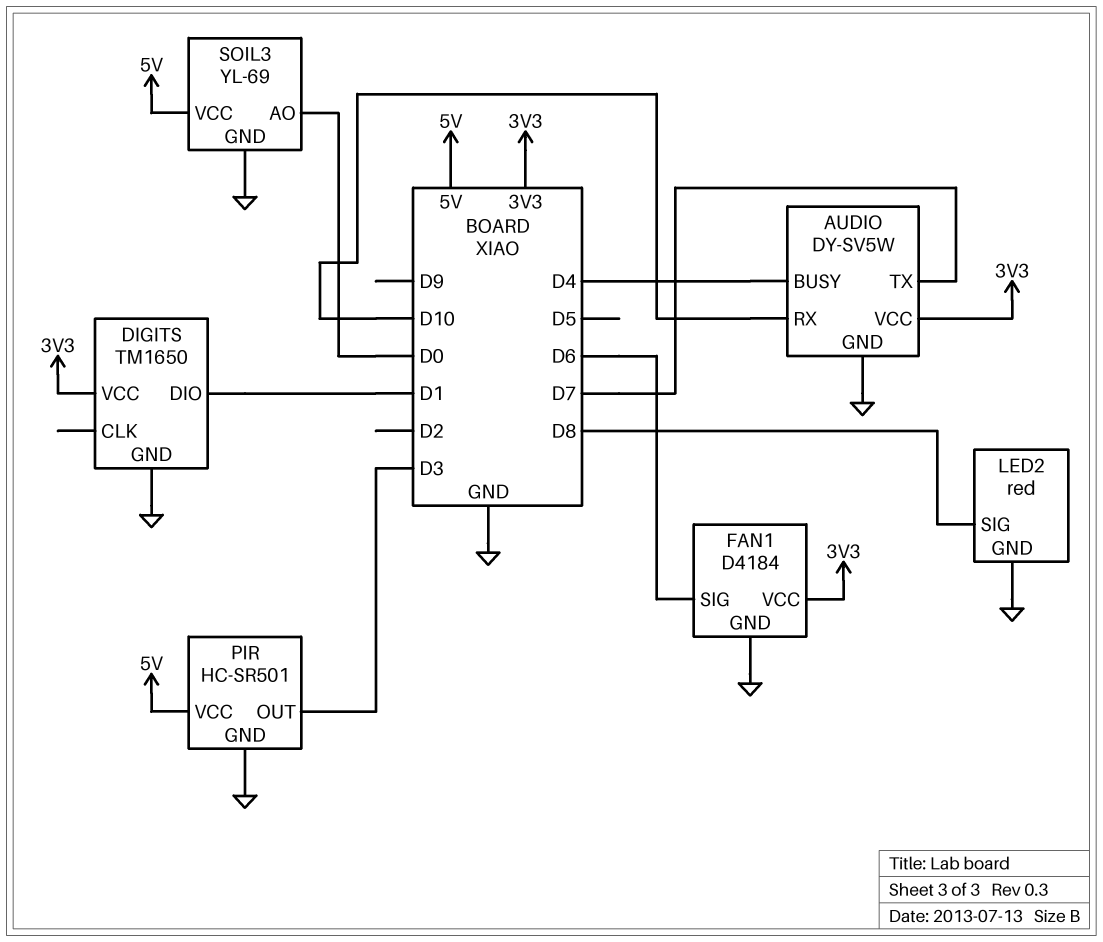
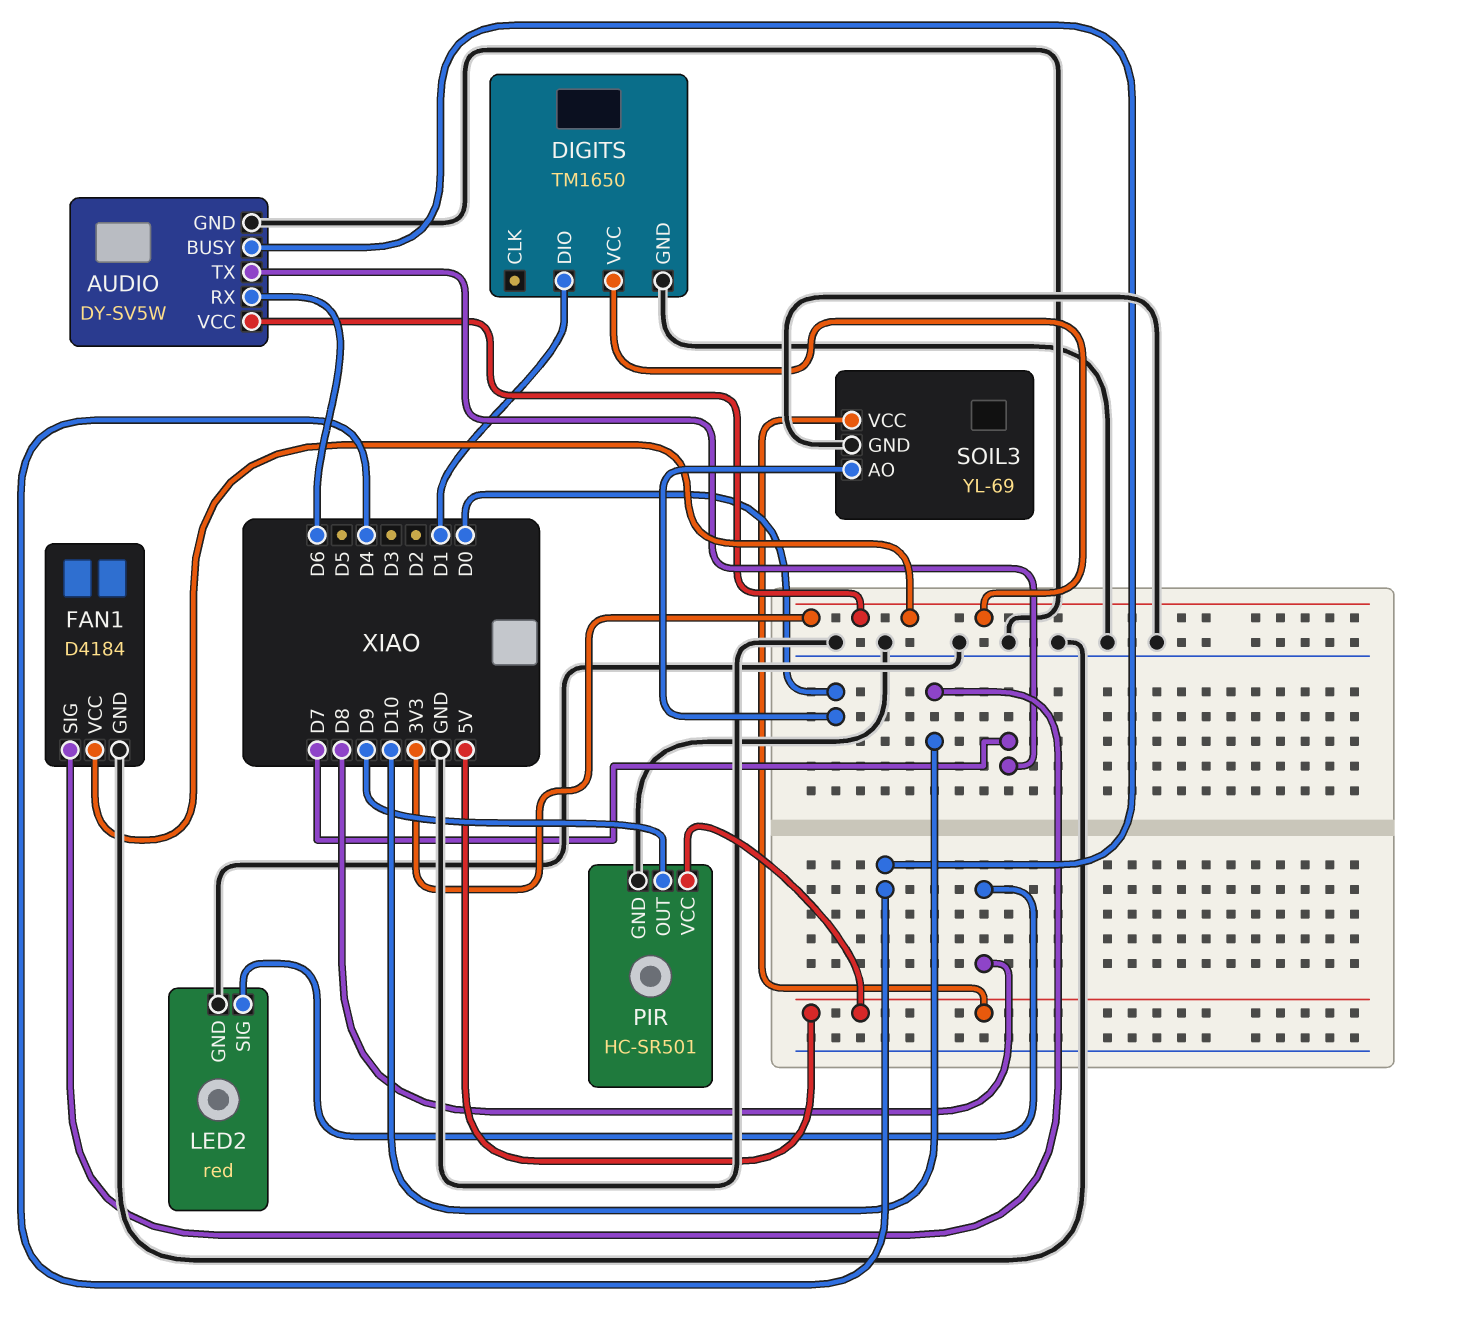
AUDIO pin RX: D10 -> D6
FAN1 pin SIG: D6 -> D10
PIR pin OUT: D3 -> D9

